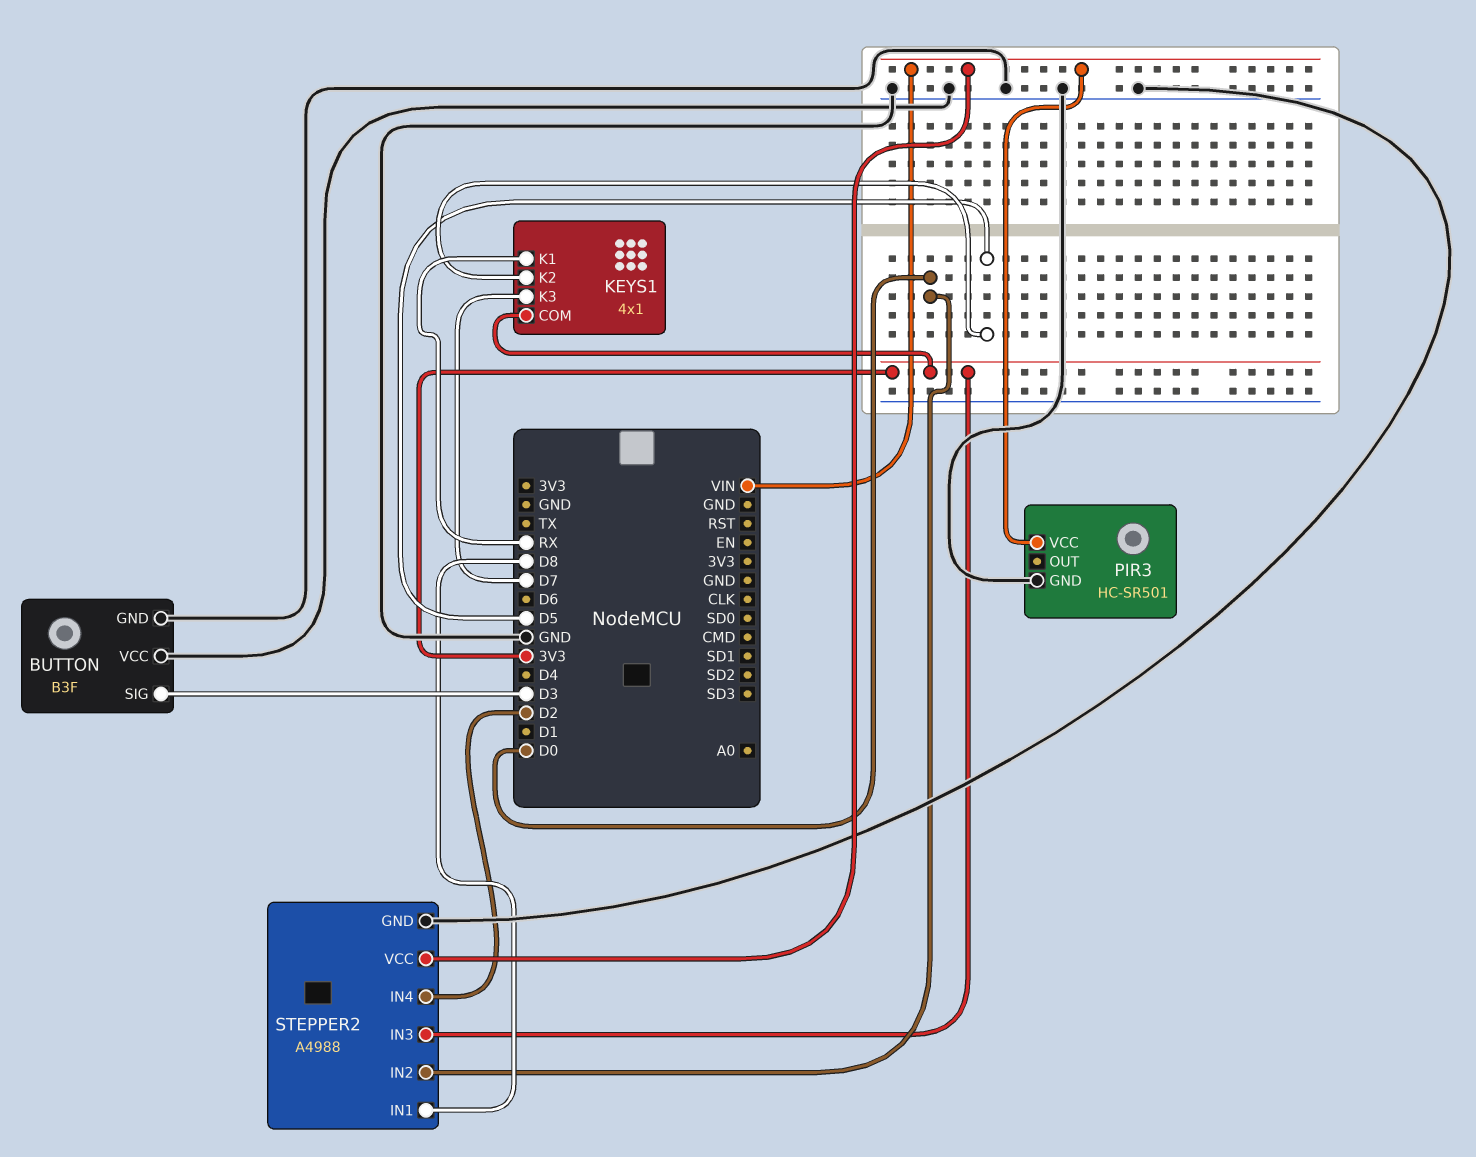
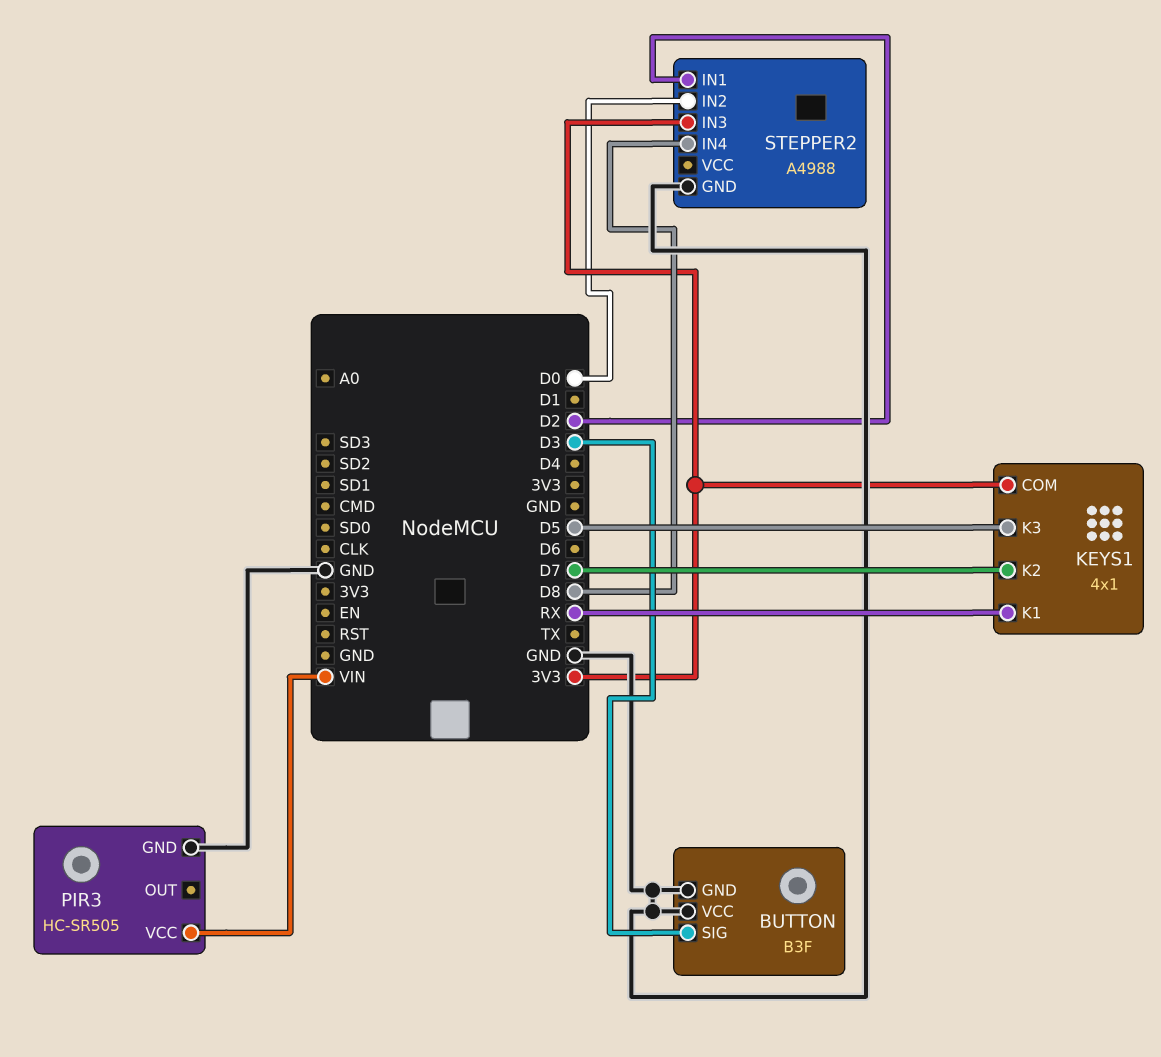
KEYS1 pin K2: D5 -> D7
KEYS1 pin K3: D7 -> D5
PIR3: HC-SR501 -> HC-SR505
STEPPER2 pin IN1: D8 -> D2
STEPPER2 pin IN4: D2 -> D8
STEPPER2 pin VCC: VIN -> none

